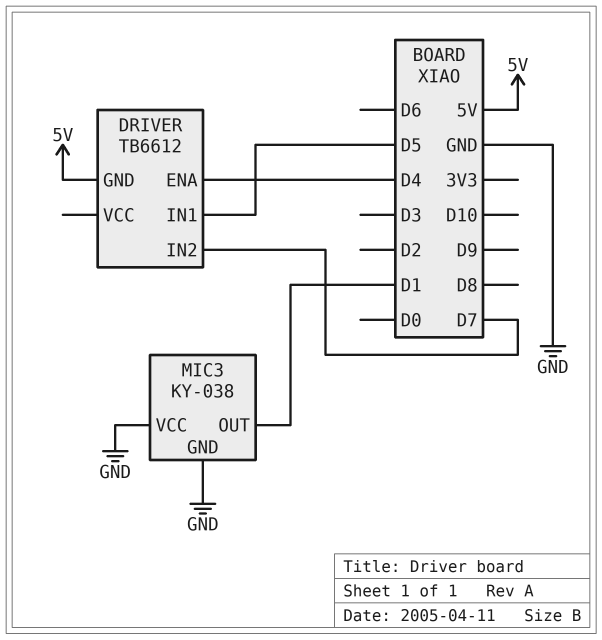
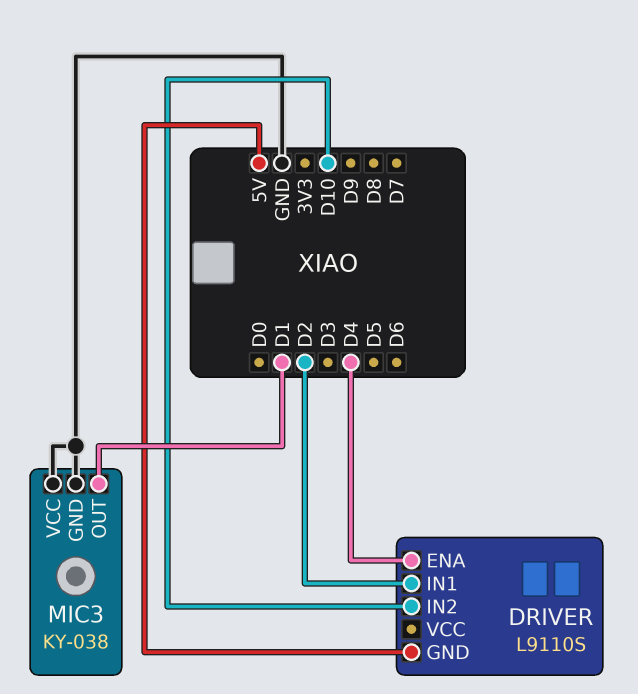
DRIVER: TB6612 -> L9110S
DRIVER pin IN1: D5 -> D2
DRIVER pin IN2: D7 -> D10

